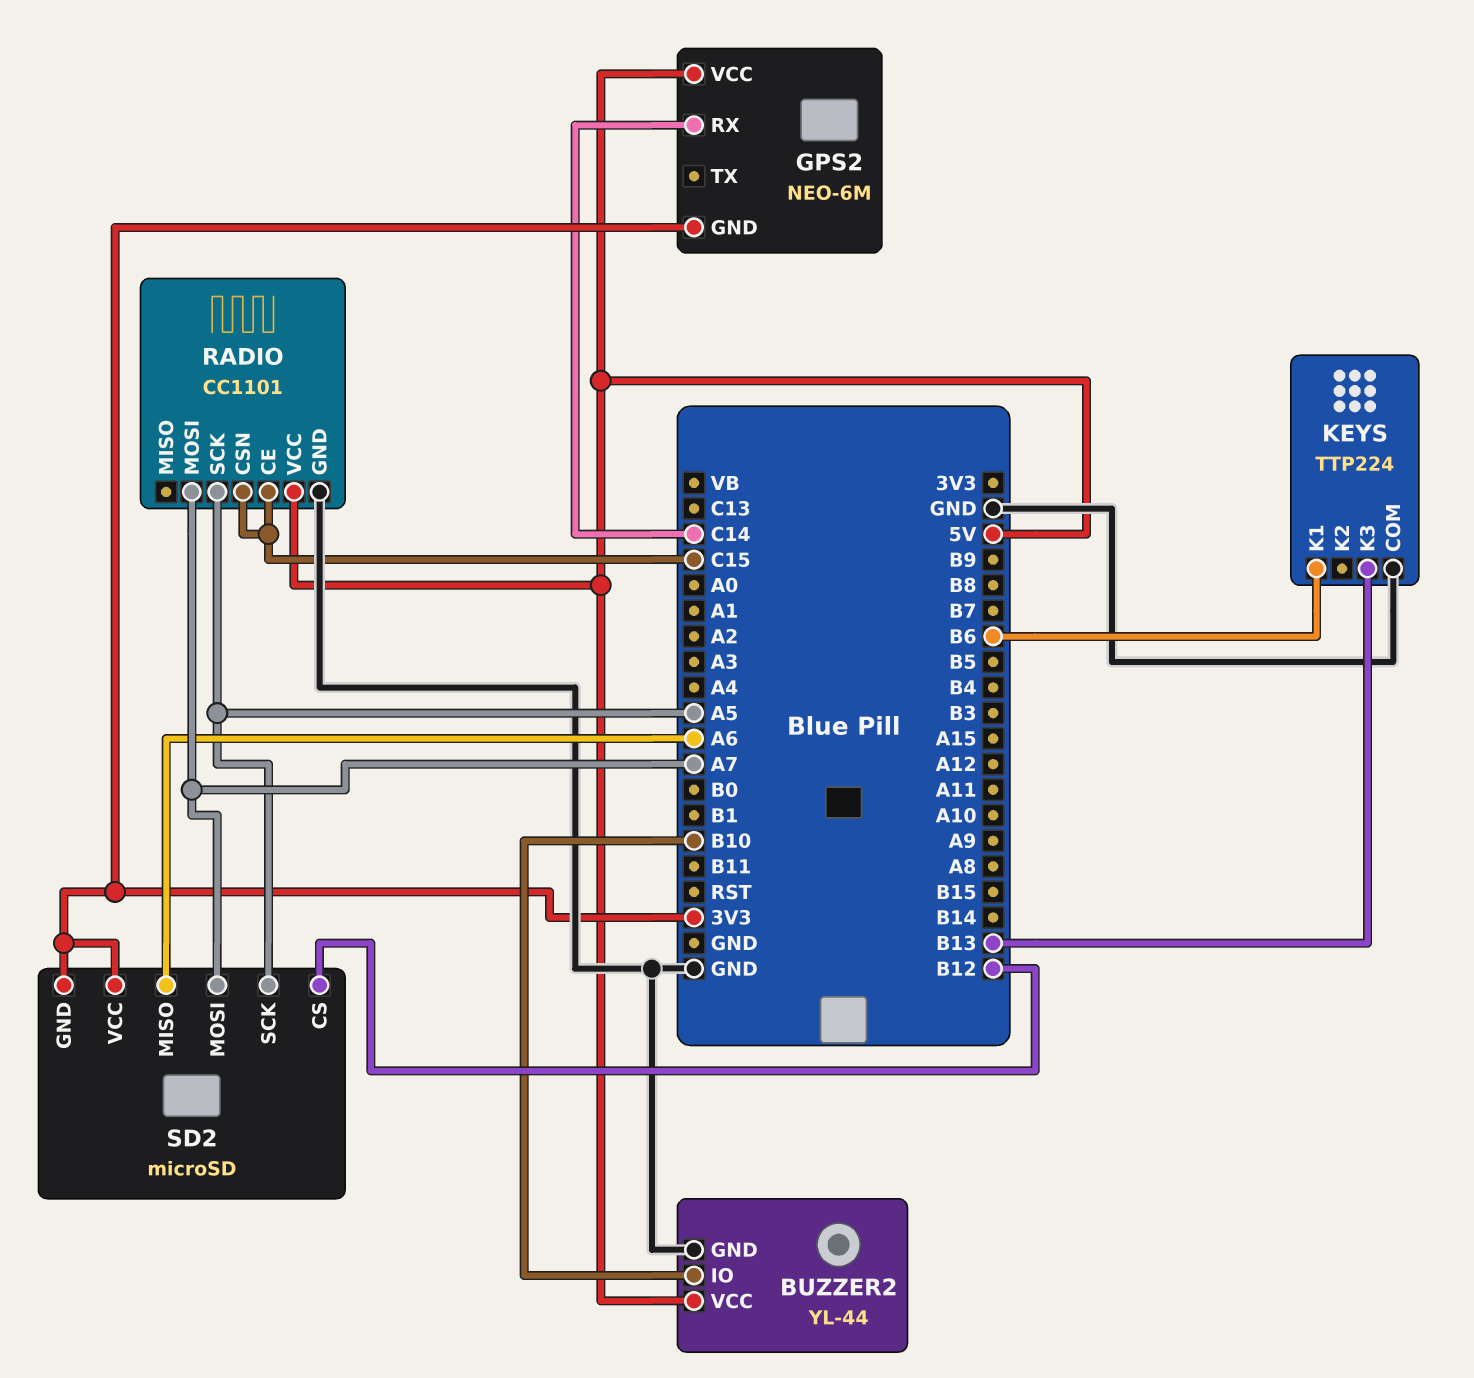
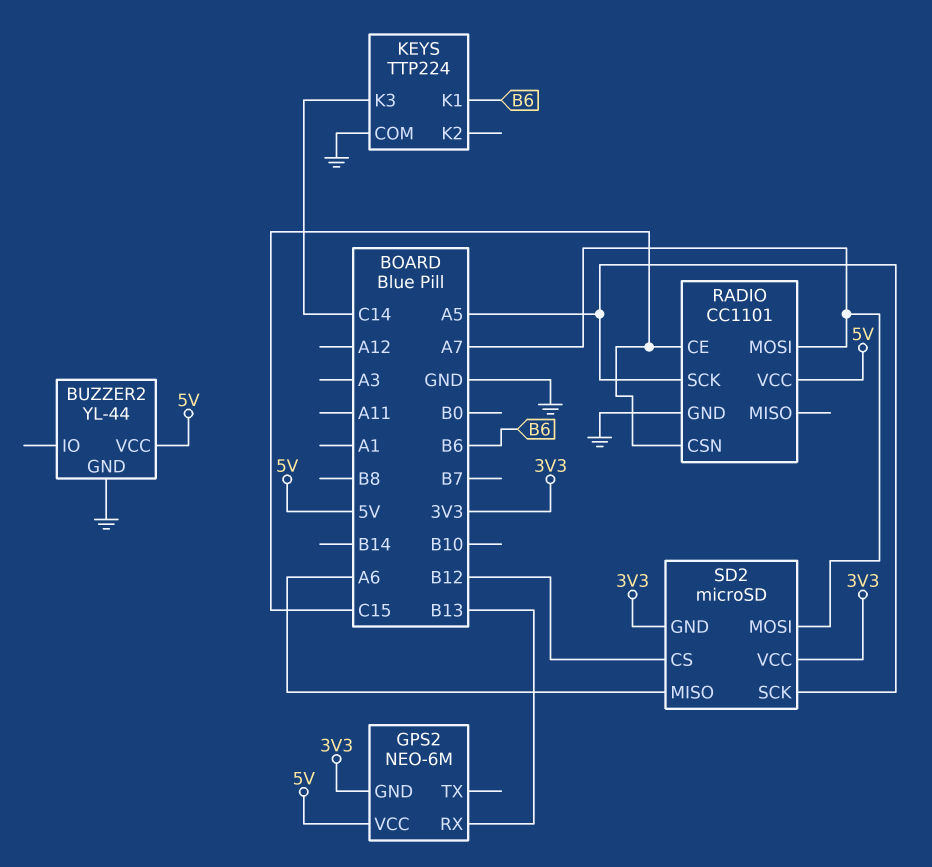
BUZZER2 pin IO: B10 -> none
GPS2 pin RX: C14 -> B13
KEYS pin K3: B13 -> C14

